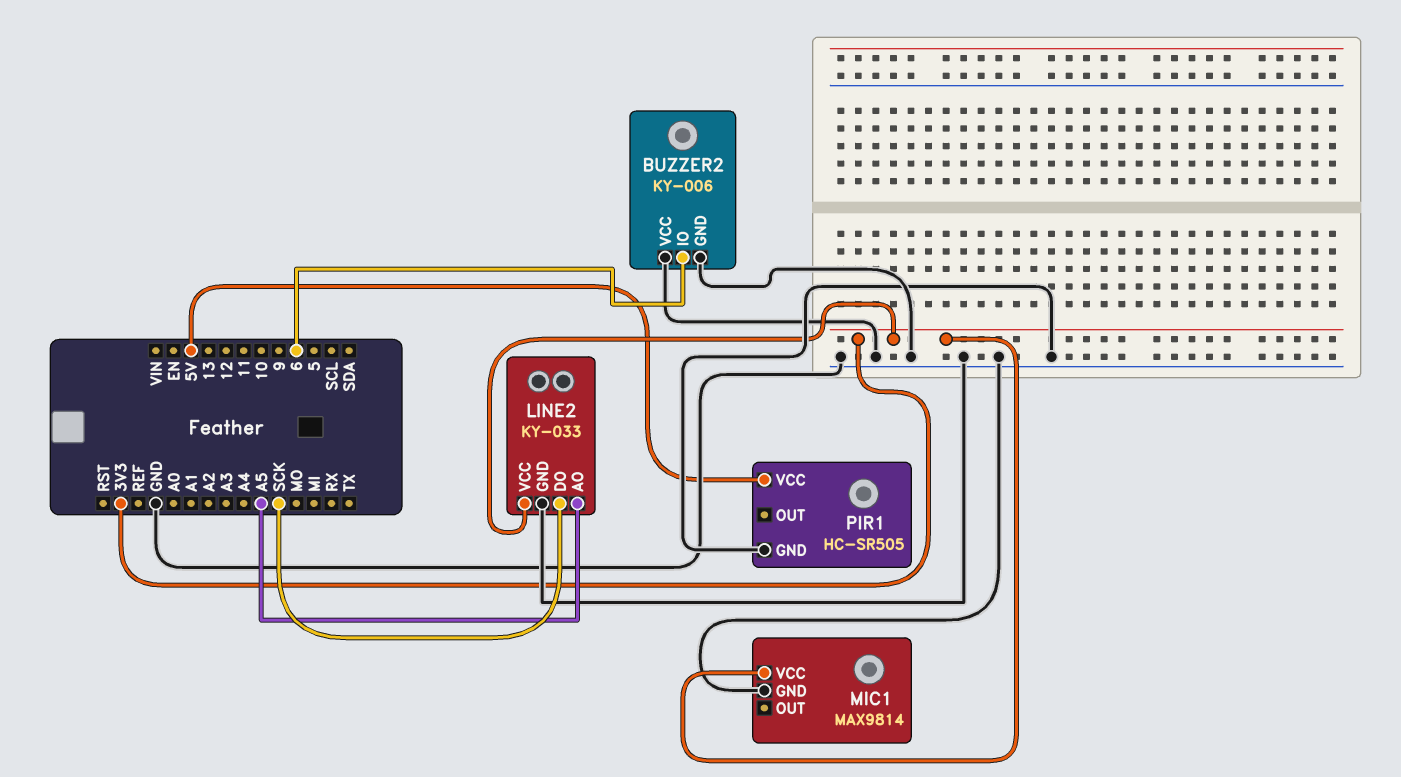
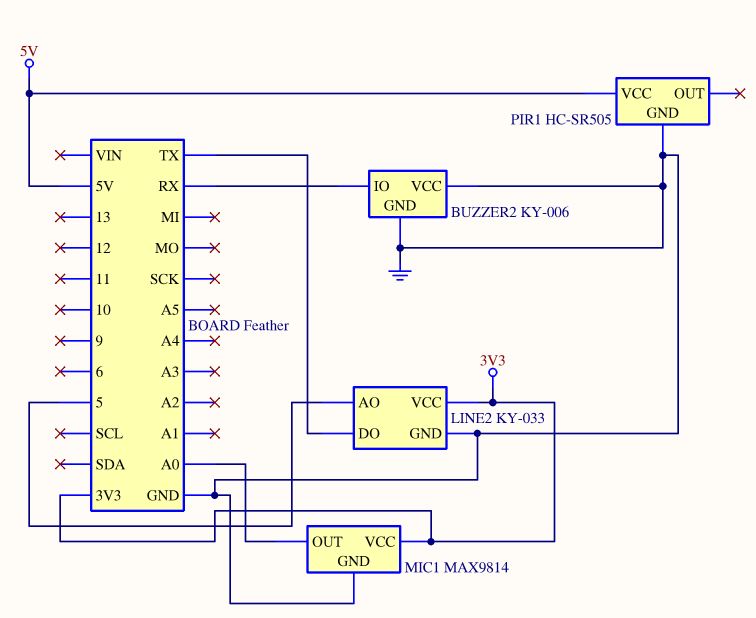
BUZZER2 pin IO: 6 -> RX
LINE2 pin AO: A5 -> 5
LINE2 pin DO: SCK -> TX
MIC1 pin OUT: none -> A0

